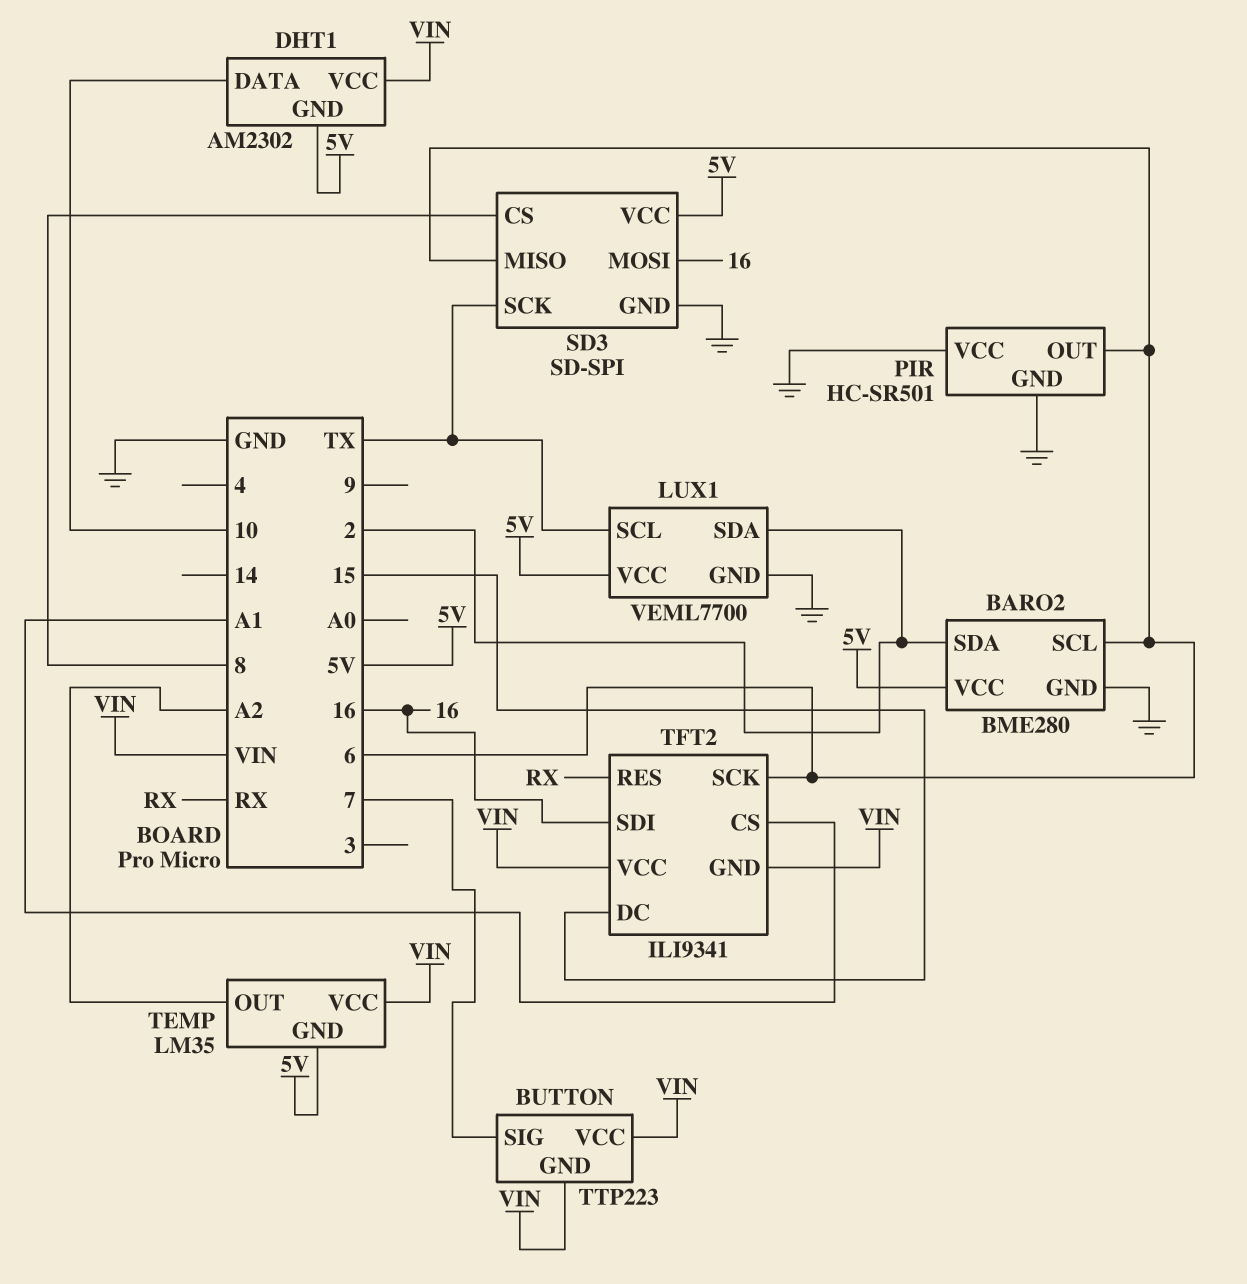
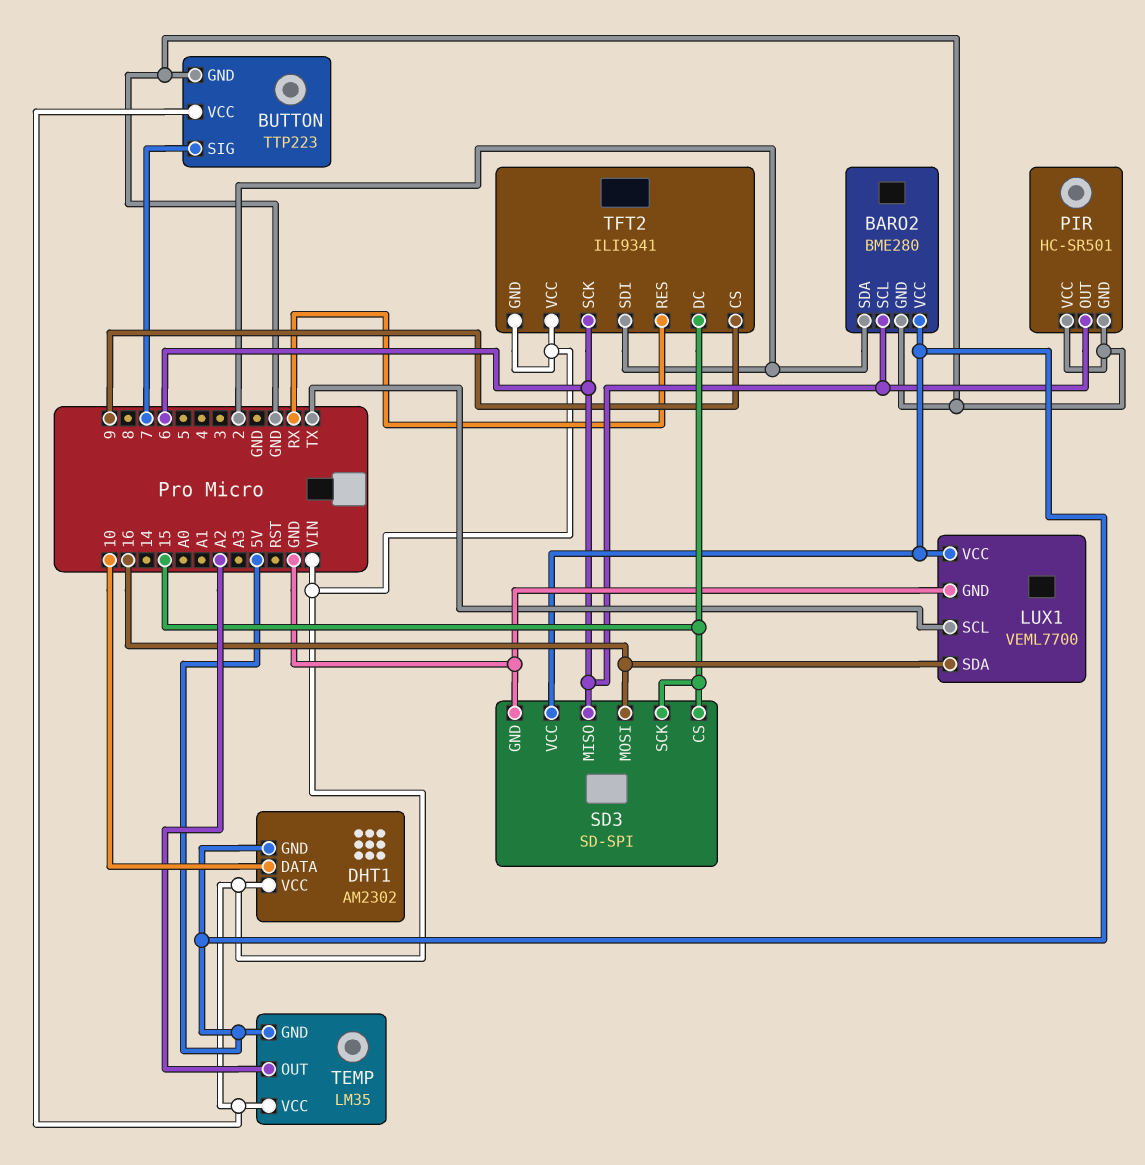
BUTTON pin GND: VIN -> GND
LUX1 pin SDA: 2 -> 16
SD3 pin CS: 8 -> 15
SD3 pin SCK: TX -> 15
TFT2 pin CS: A1 -> 9
TFT2 pin SDI: 16 -> 2

